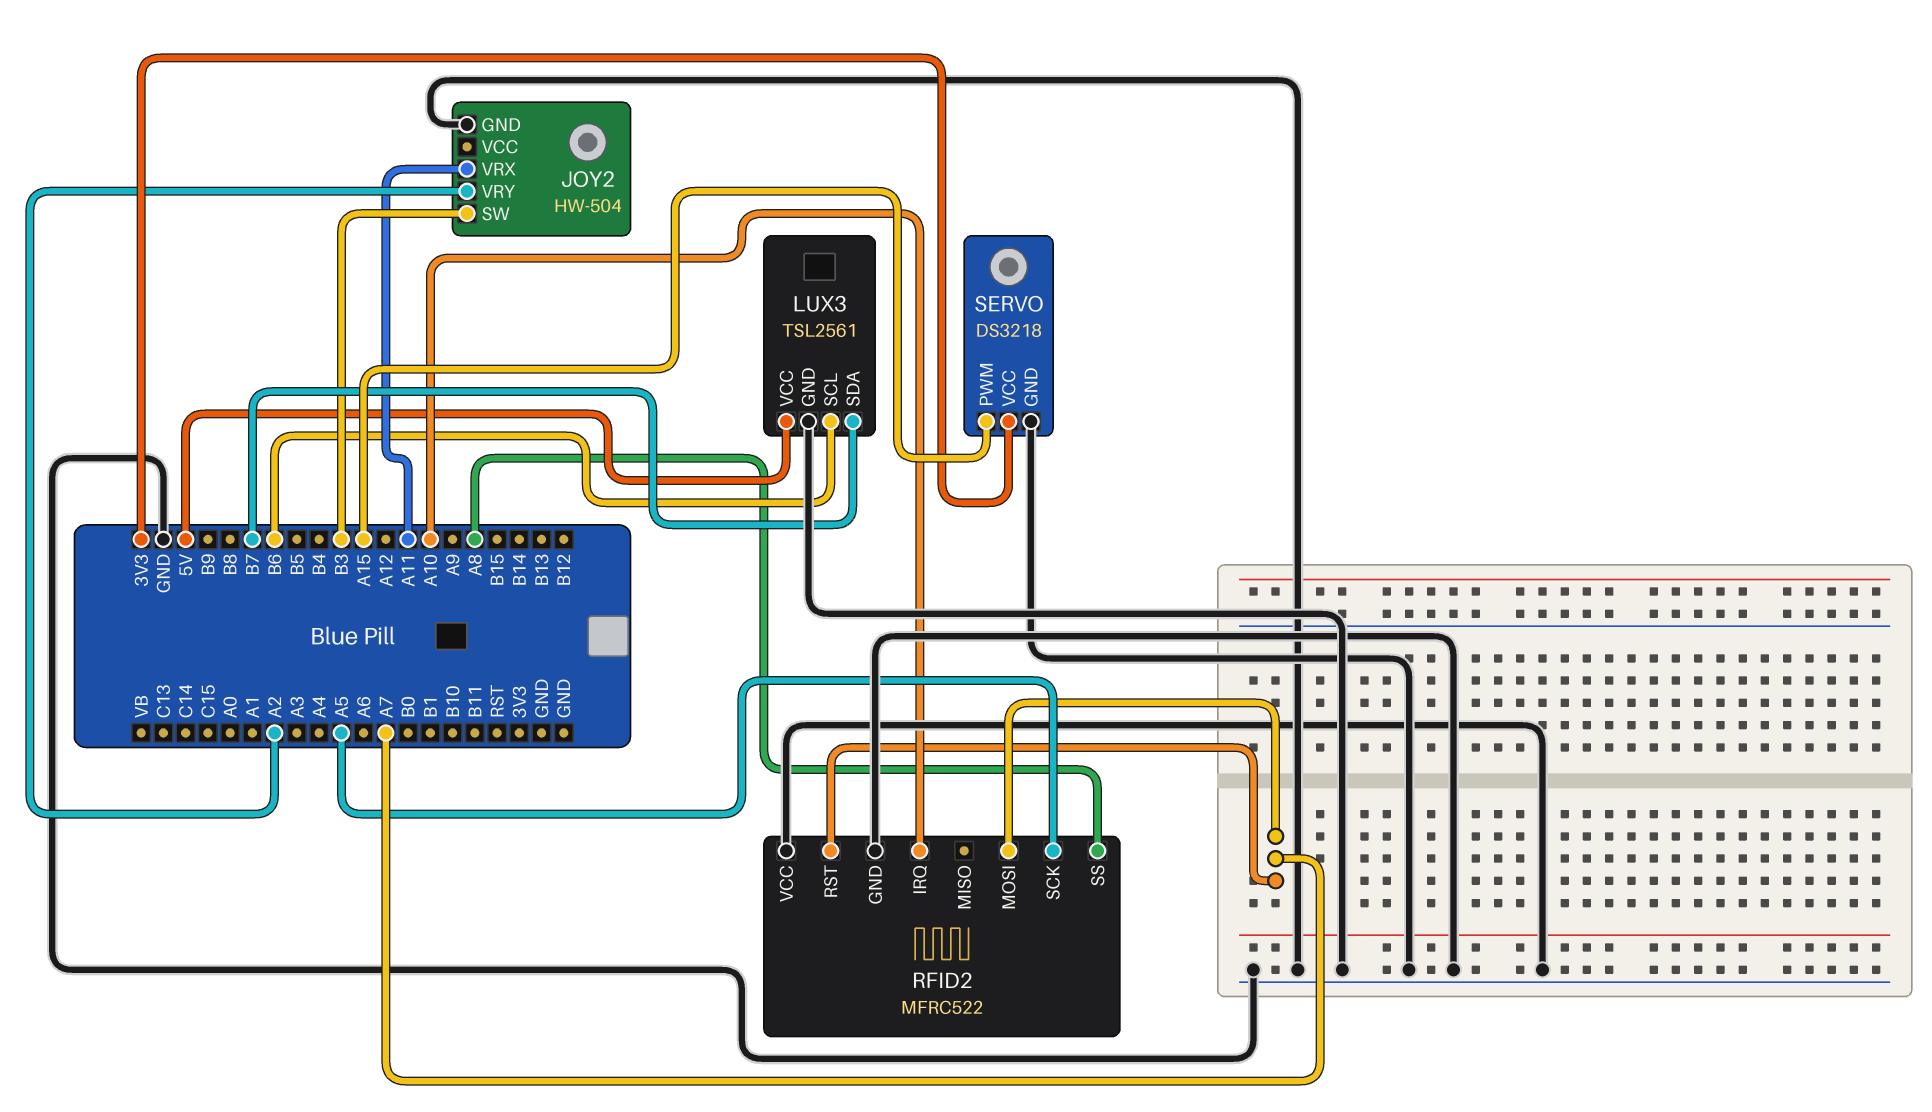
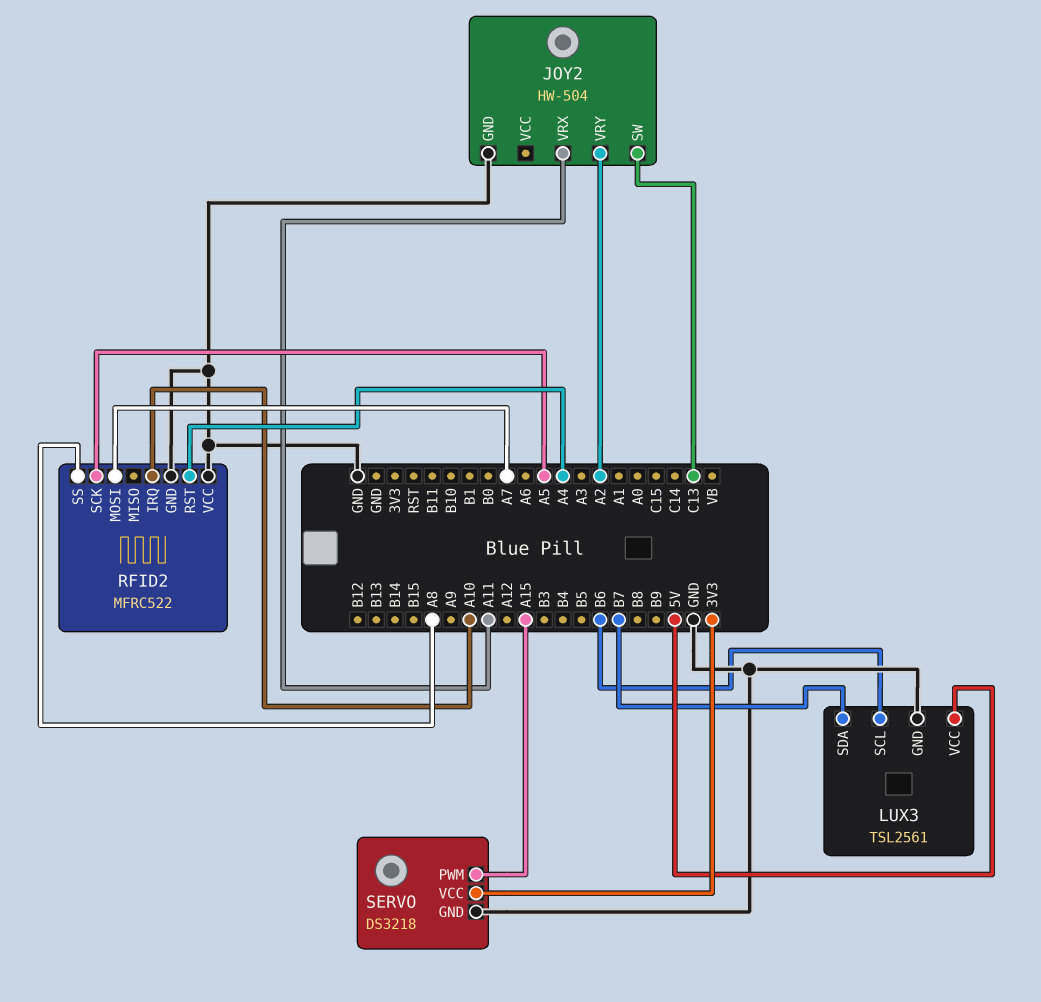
JOY2 pin SW: B3 -> C13
RFID2 pin RST: A7 -> A4

